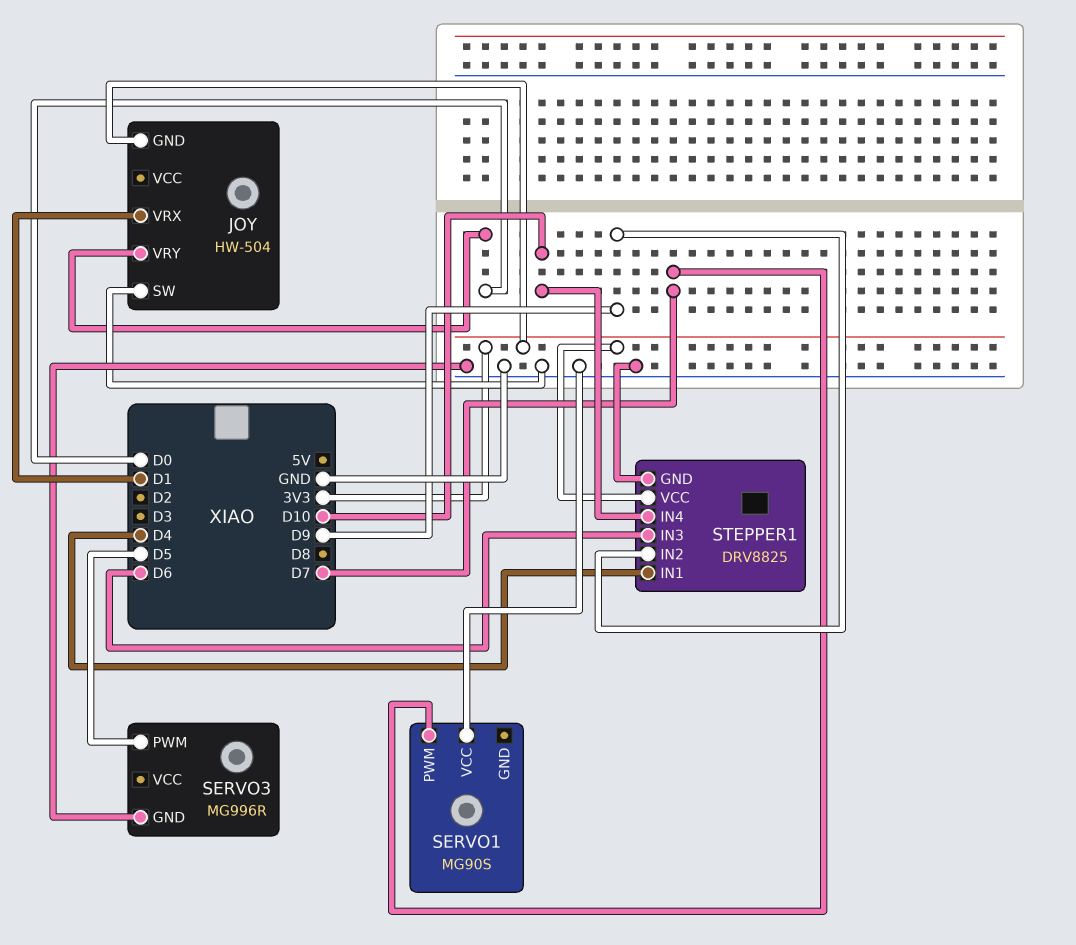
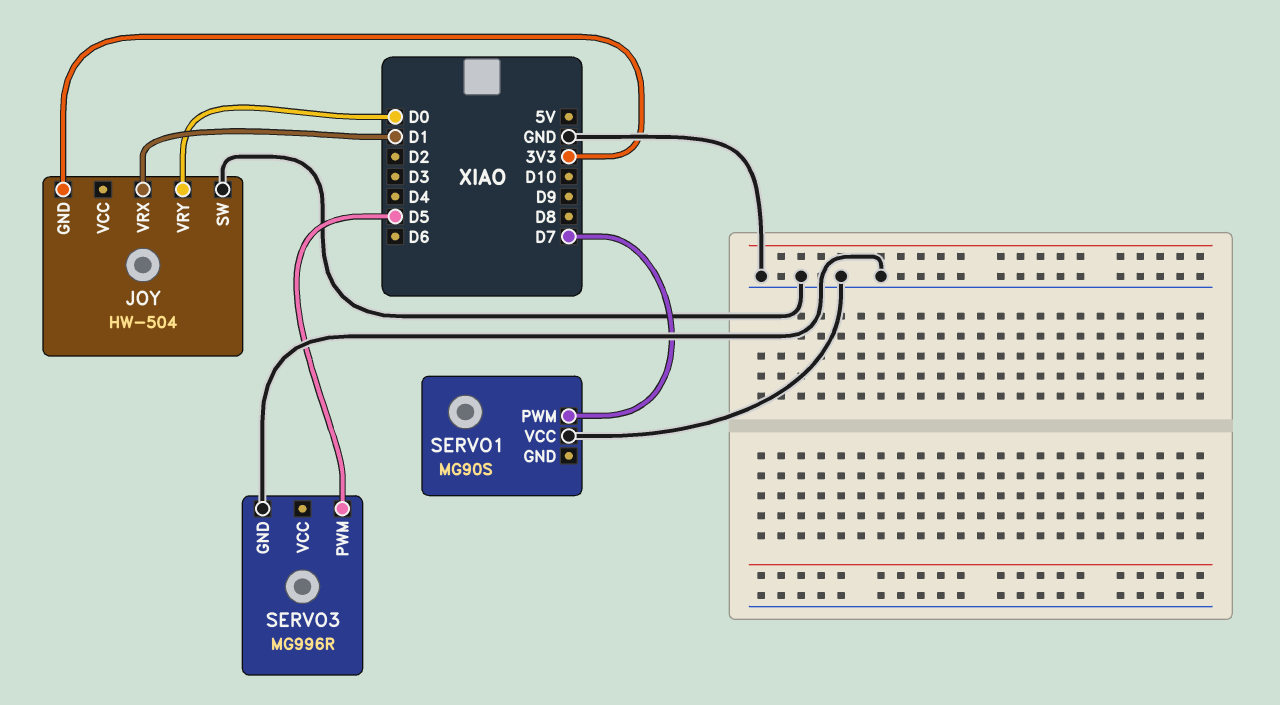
STEPPER1: DRV8825 -> none
STEPPER1 pin GND: GND -> none
STEPPER1 pin IN1: D4 -> none
STEPPER1 pin IN2: D9 -> none
STEPPER1 pin IN3: D6 -> none
STEPPER1 pin IN4: D10 -> none
STEPPER1 pin VCC: 3V3 -> none

